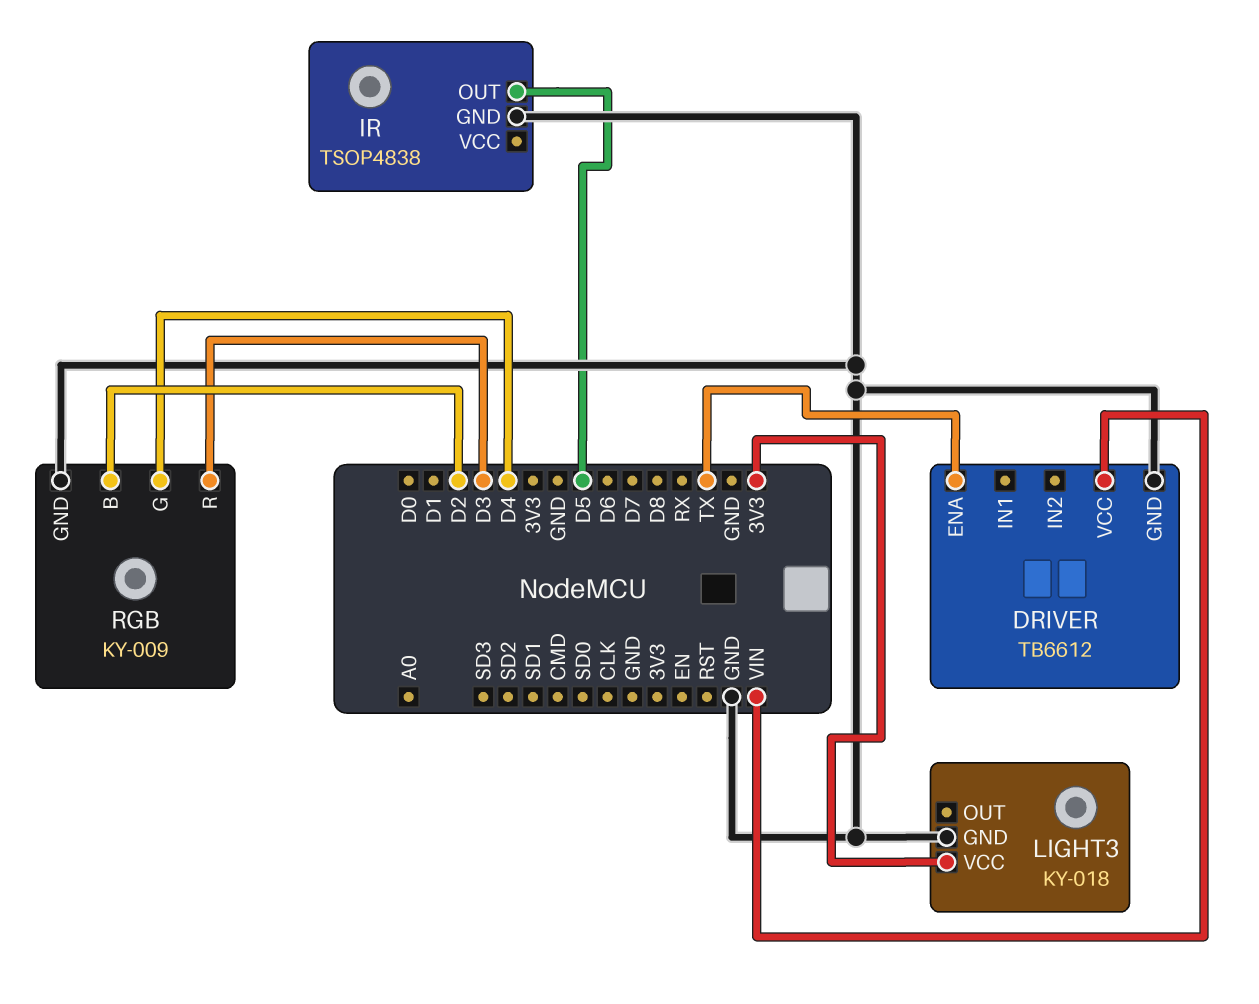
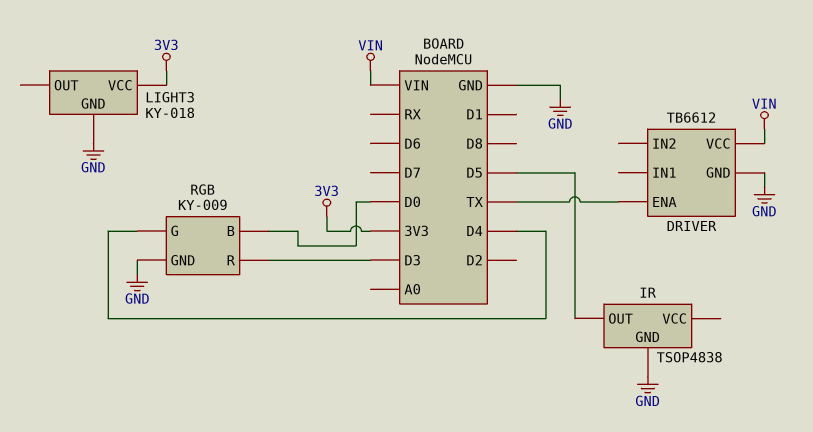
RGB pin B: D2 -> D0

